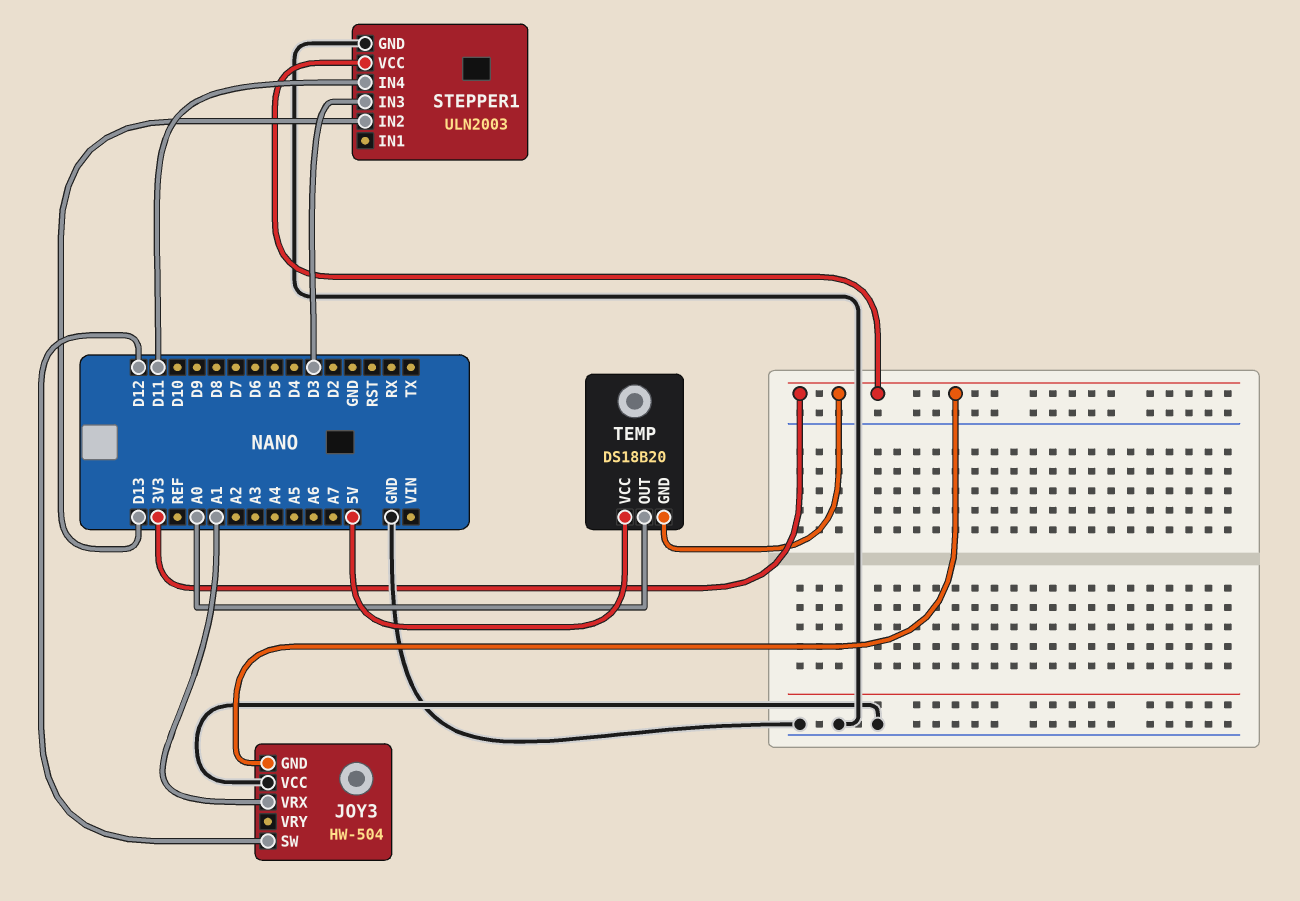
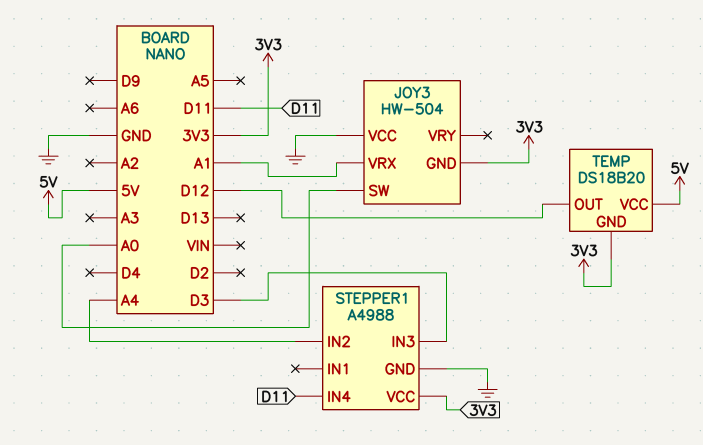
JOY3 pin SW: D12 -> A0
STEPPER1: ULN2003 -> A4988
STEPPER1 pin IN2: D13 -> A4
TEMP pin OUT: A0 -> D12

